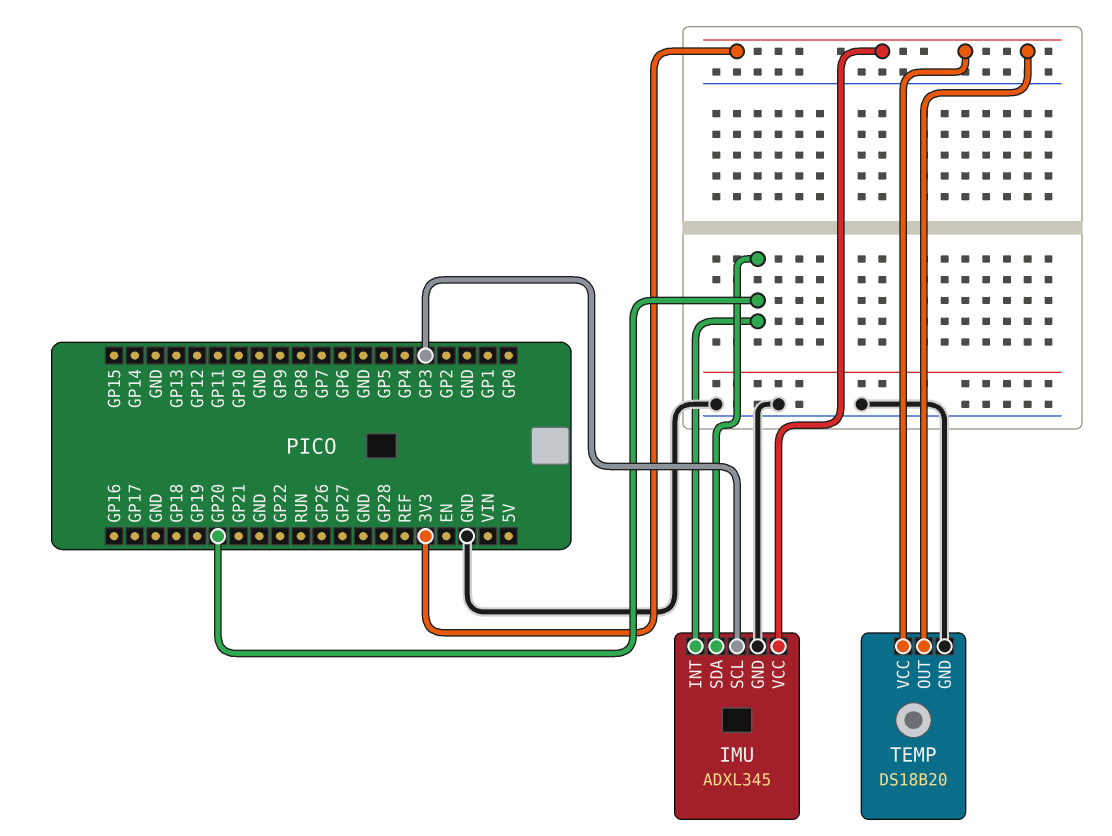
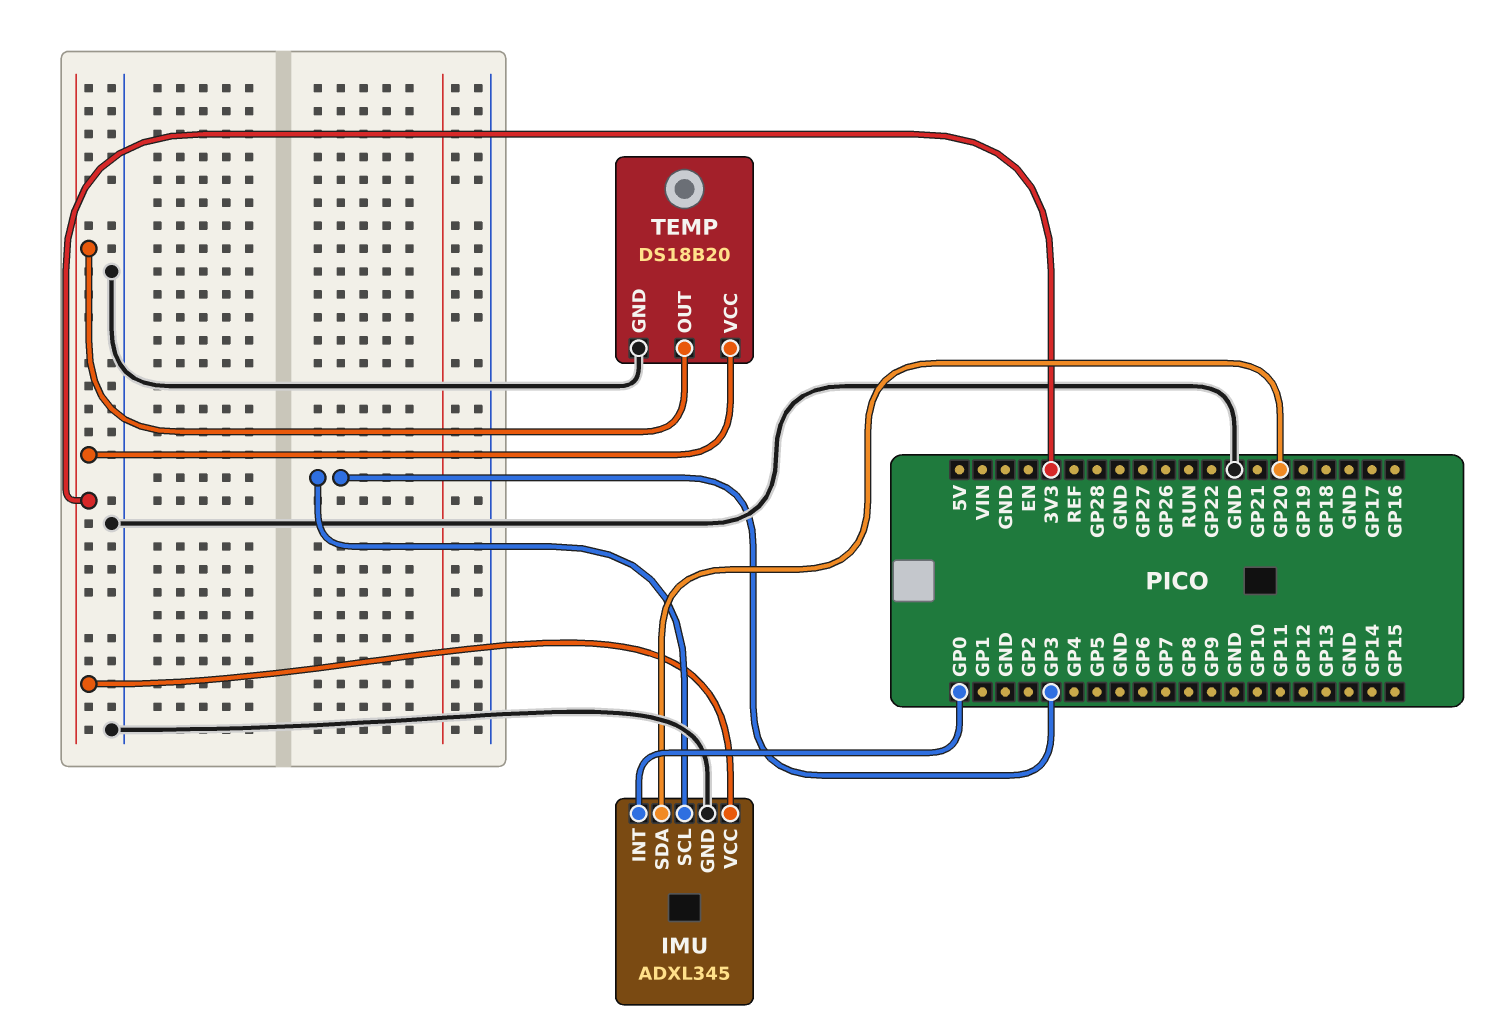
IMU pin INT: GP20 -> GP0

